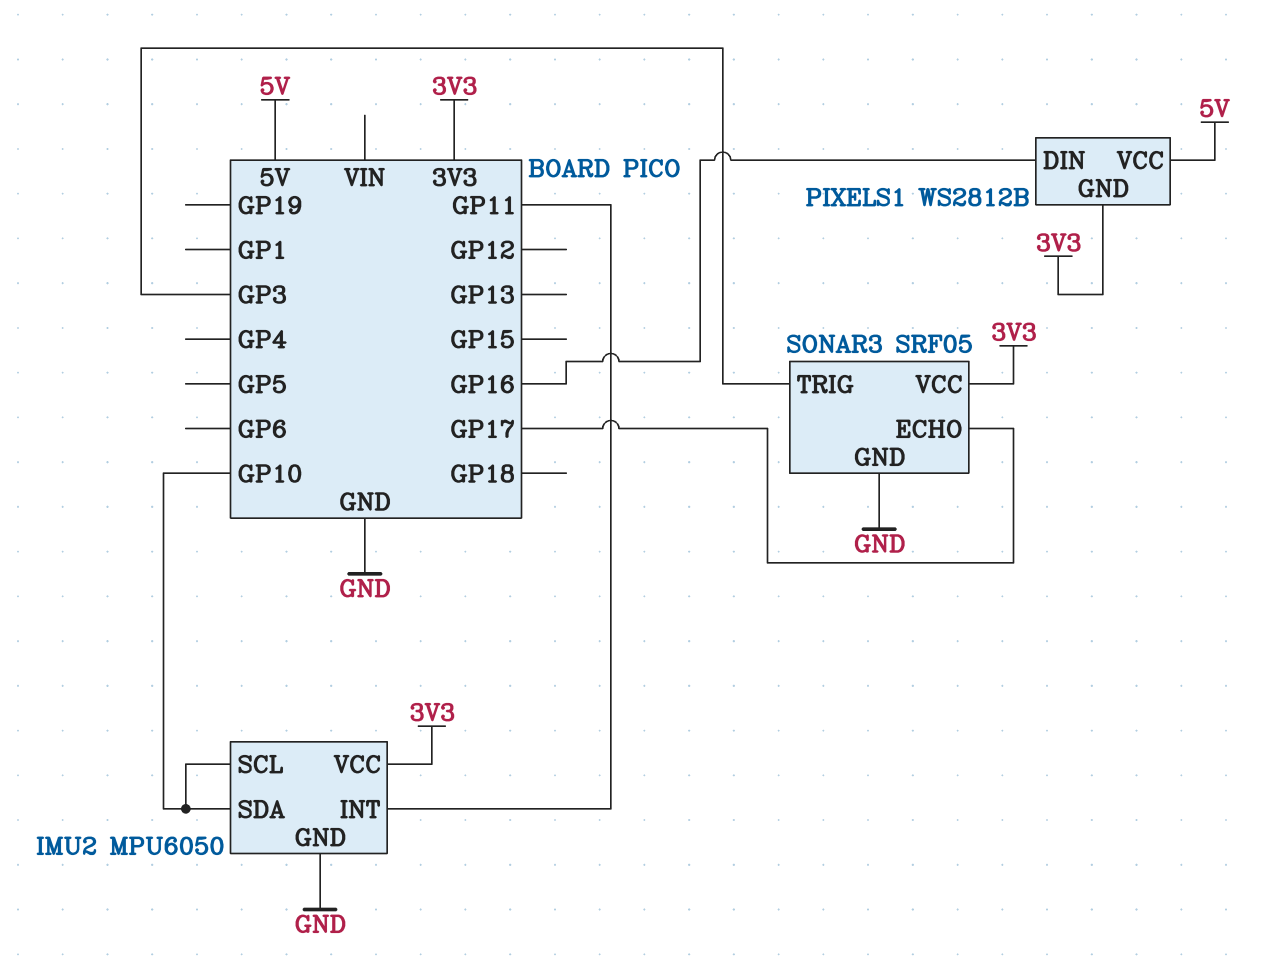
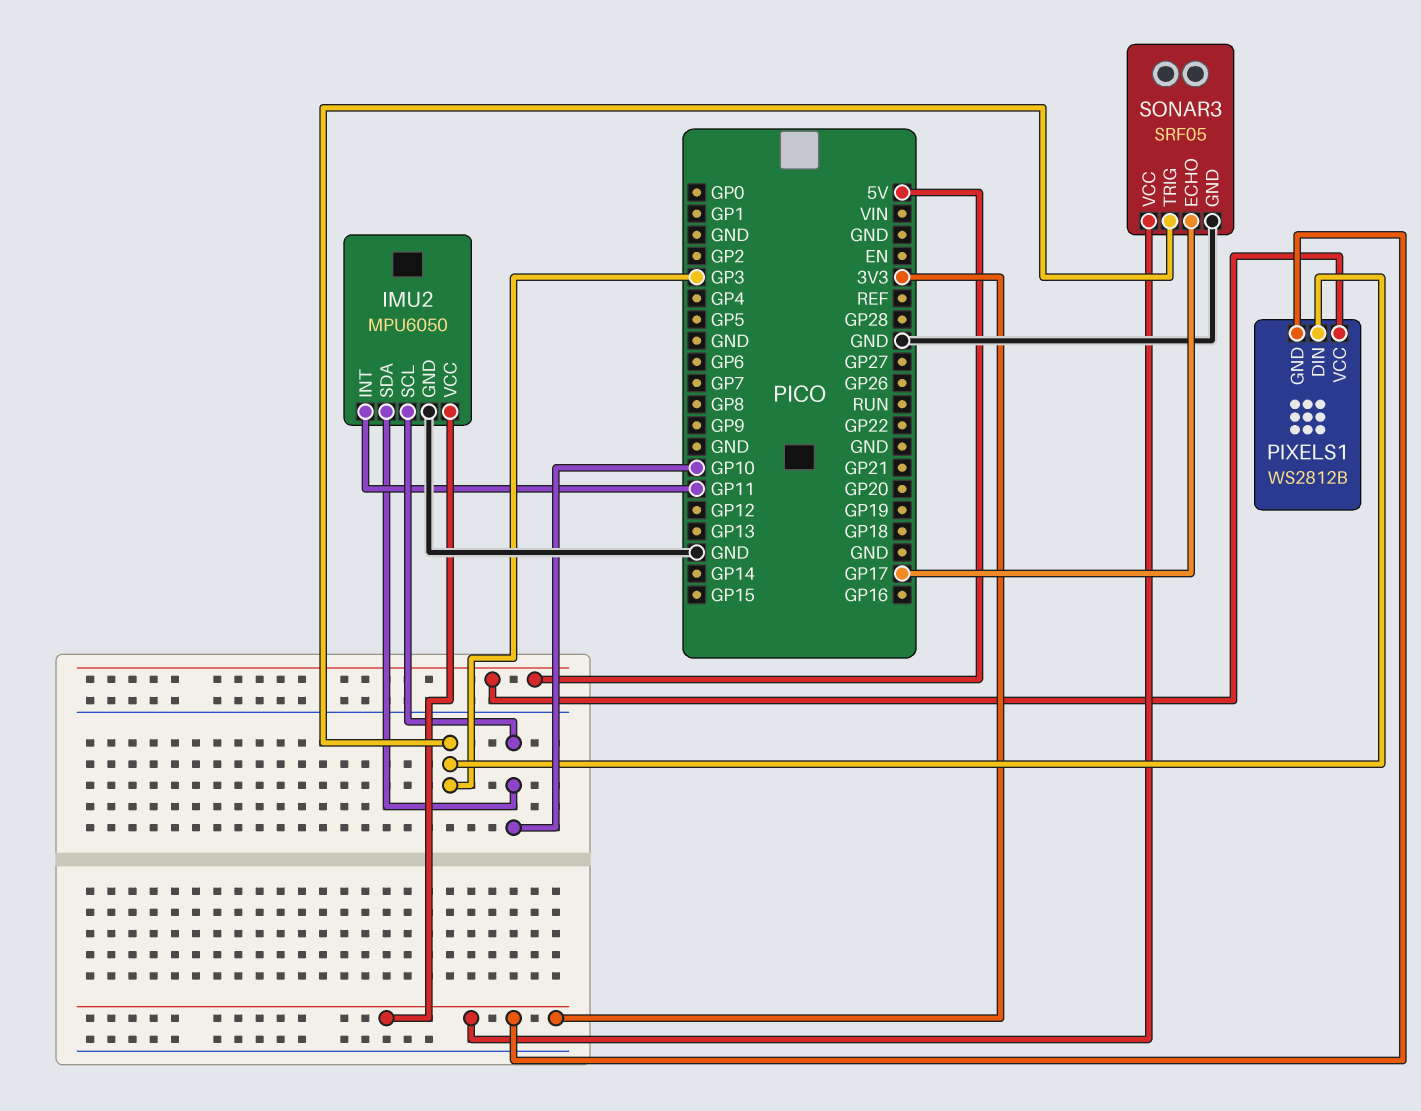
PIXELS1 pin DIN: GP16 -> GP3

